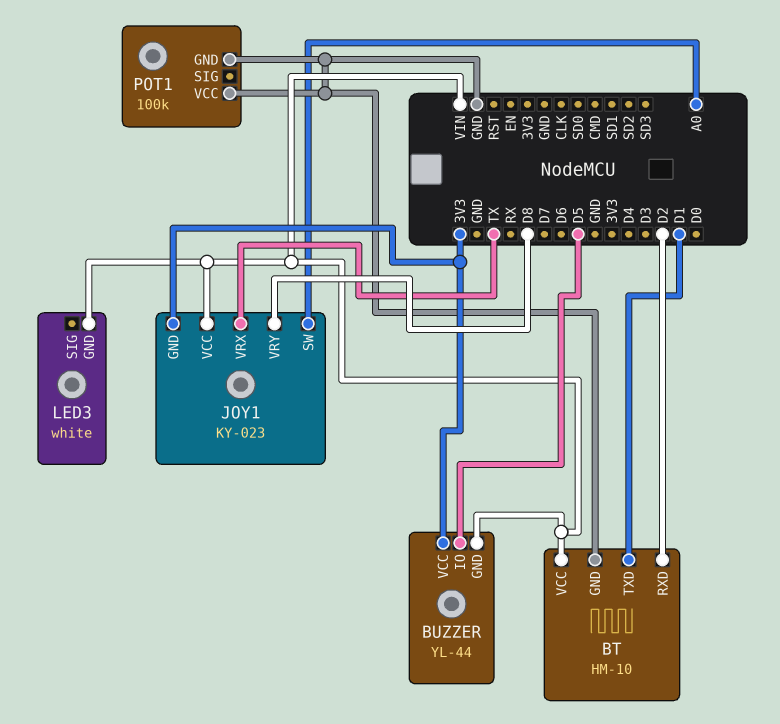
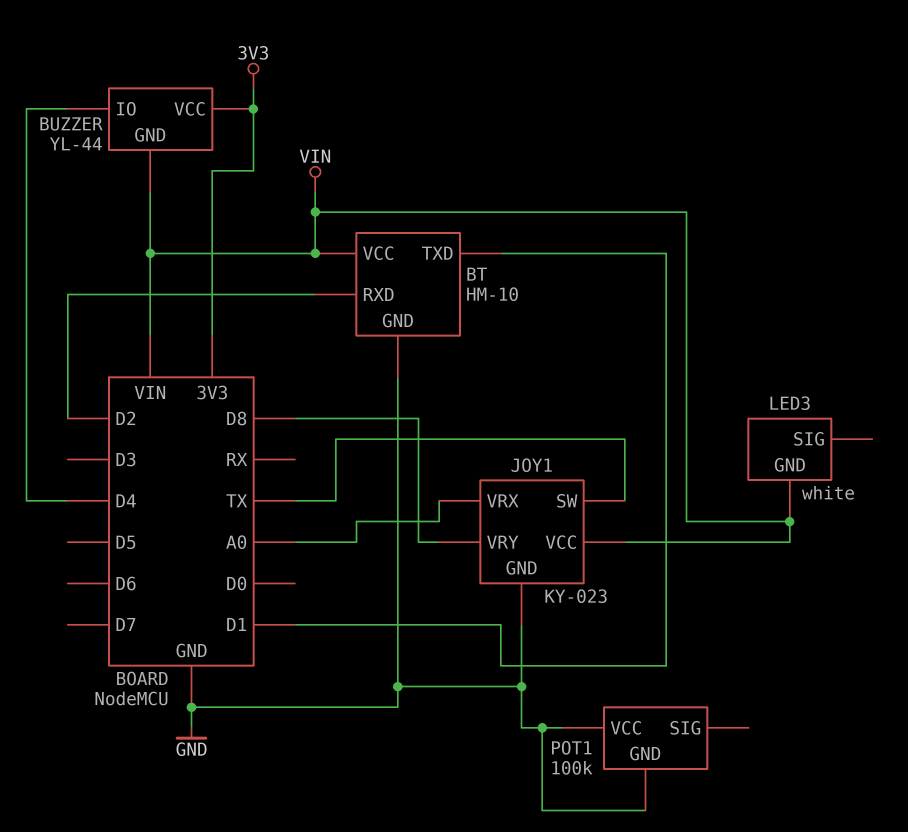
BUZZER pin IO: D5 -> D4
JOY1 pin GND: 3V3 -> GND
JOY1 pin SW: A0 -> TX
JOY1 pin VRX: TX -> A0

